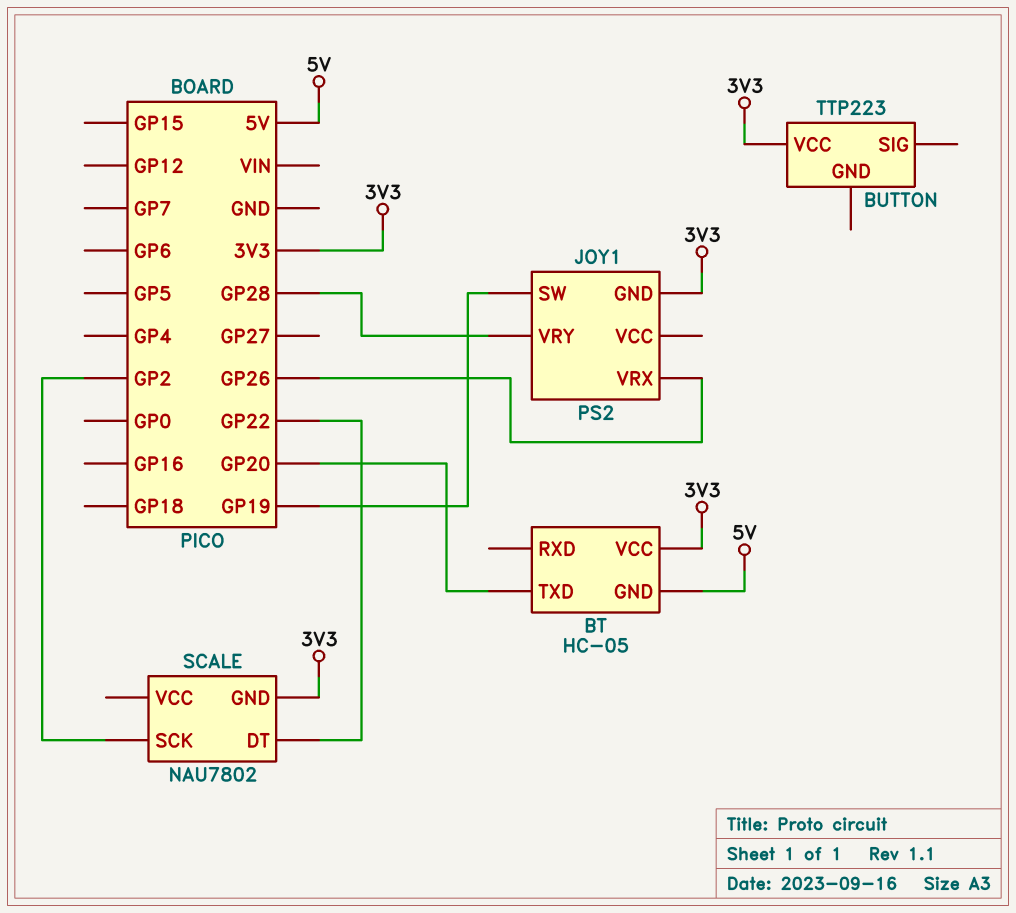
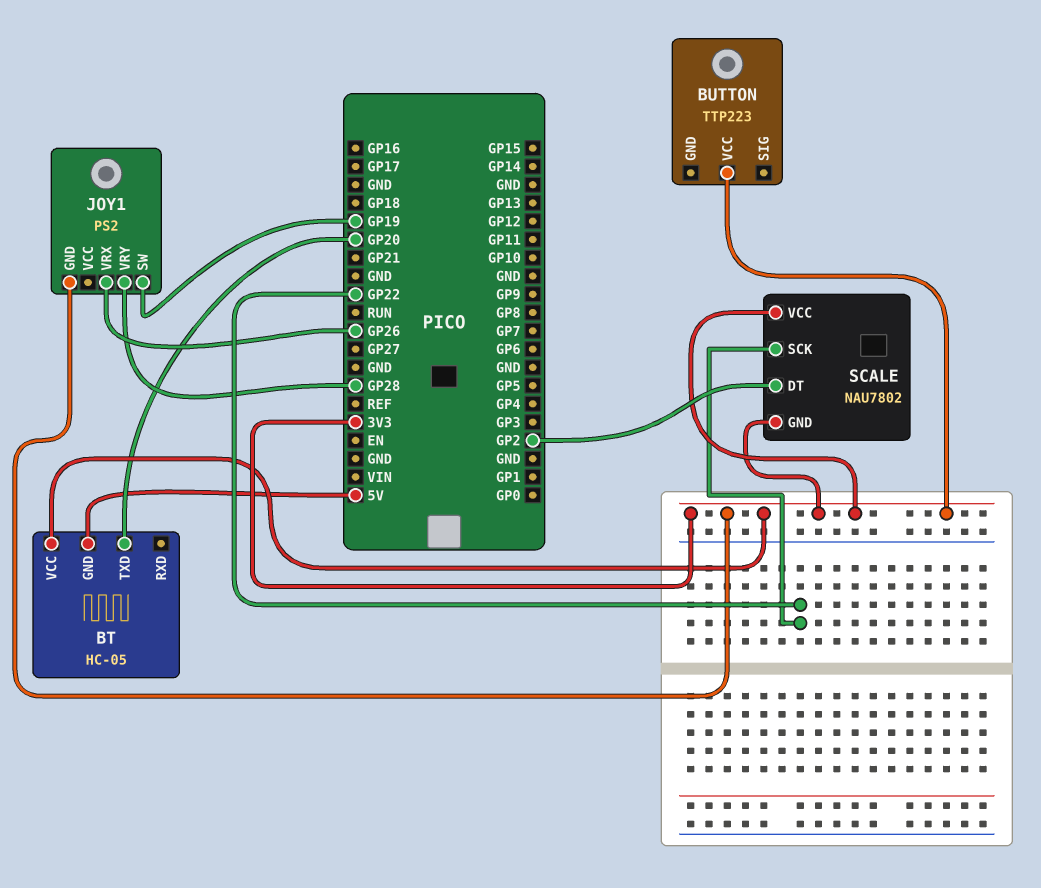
SCALE pin DT: GP22 -> GP2
SCALE pin SCK: GP2 -> GP22
SCALE pin VCC: none -> 3V3

